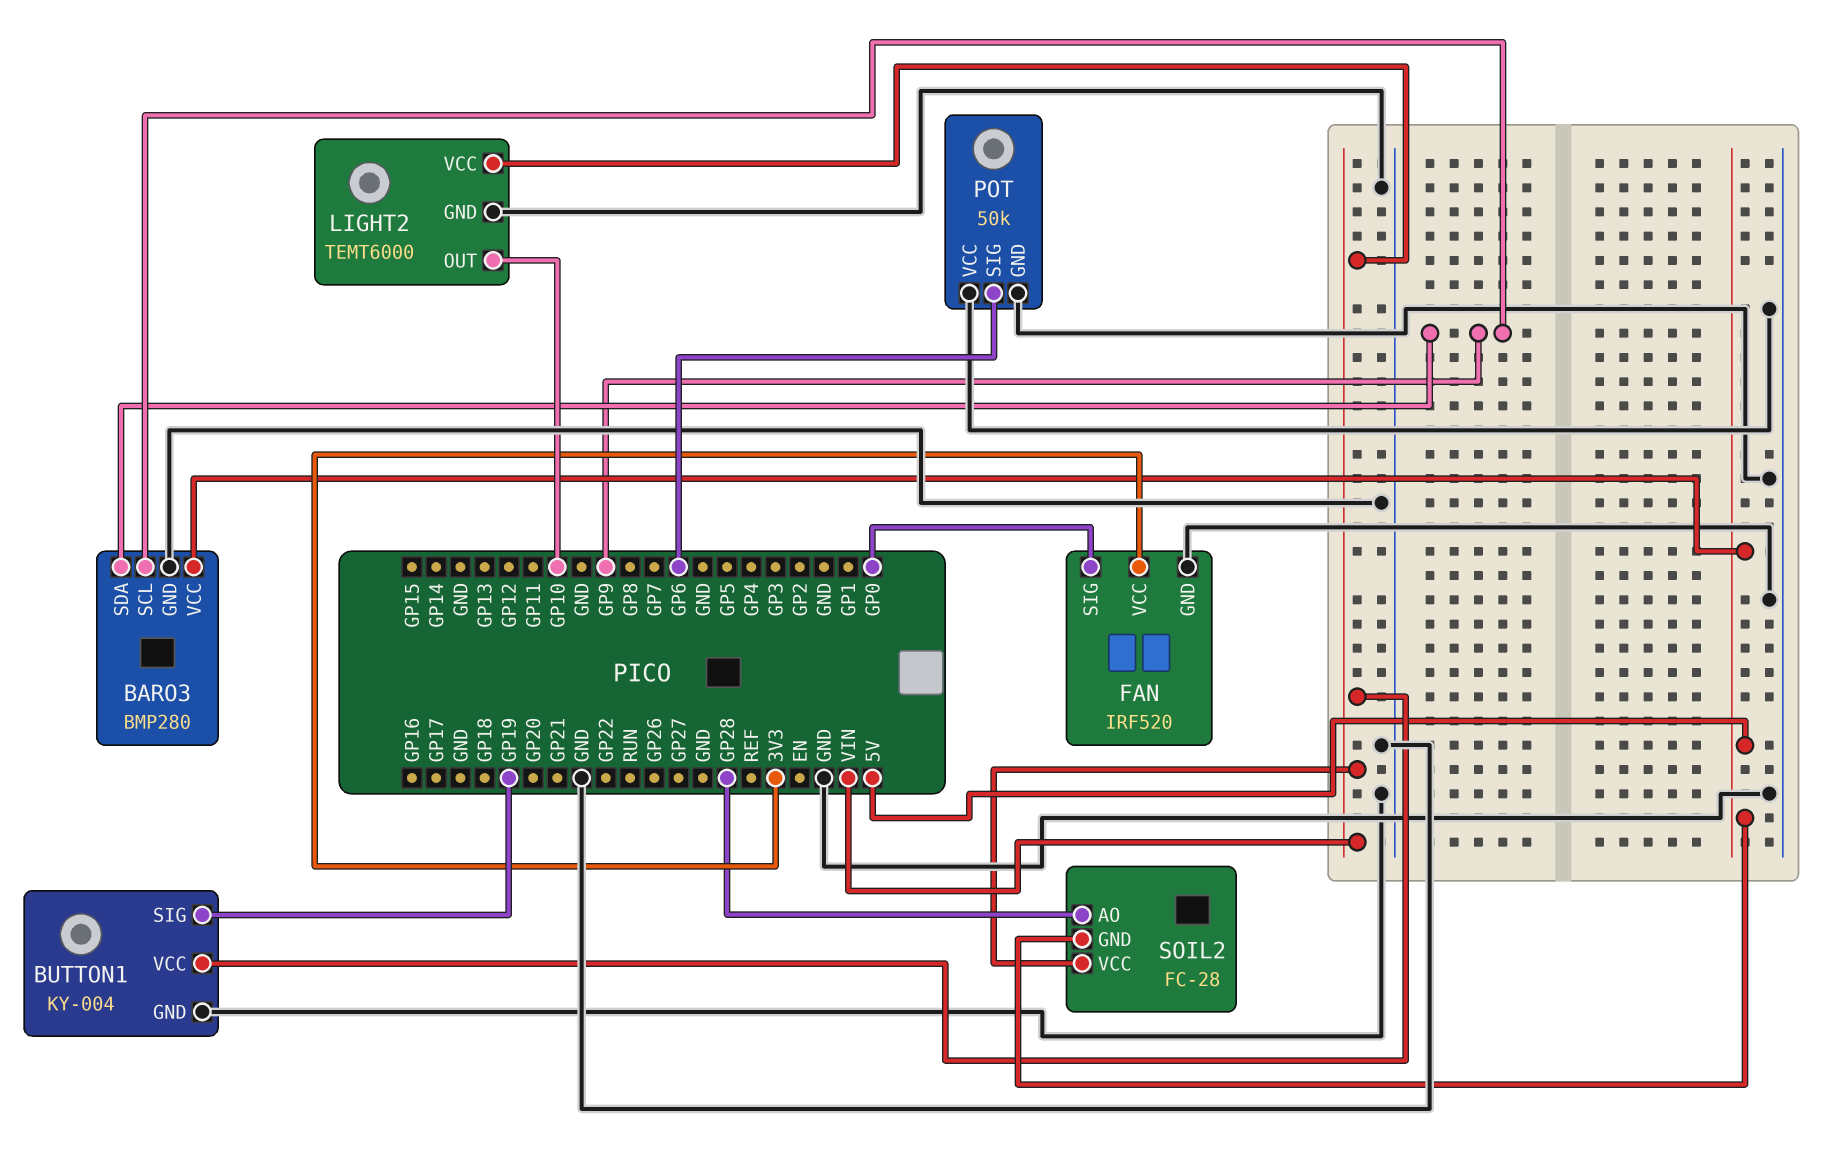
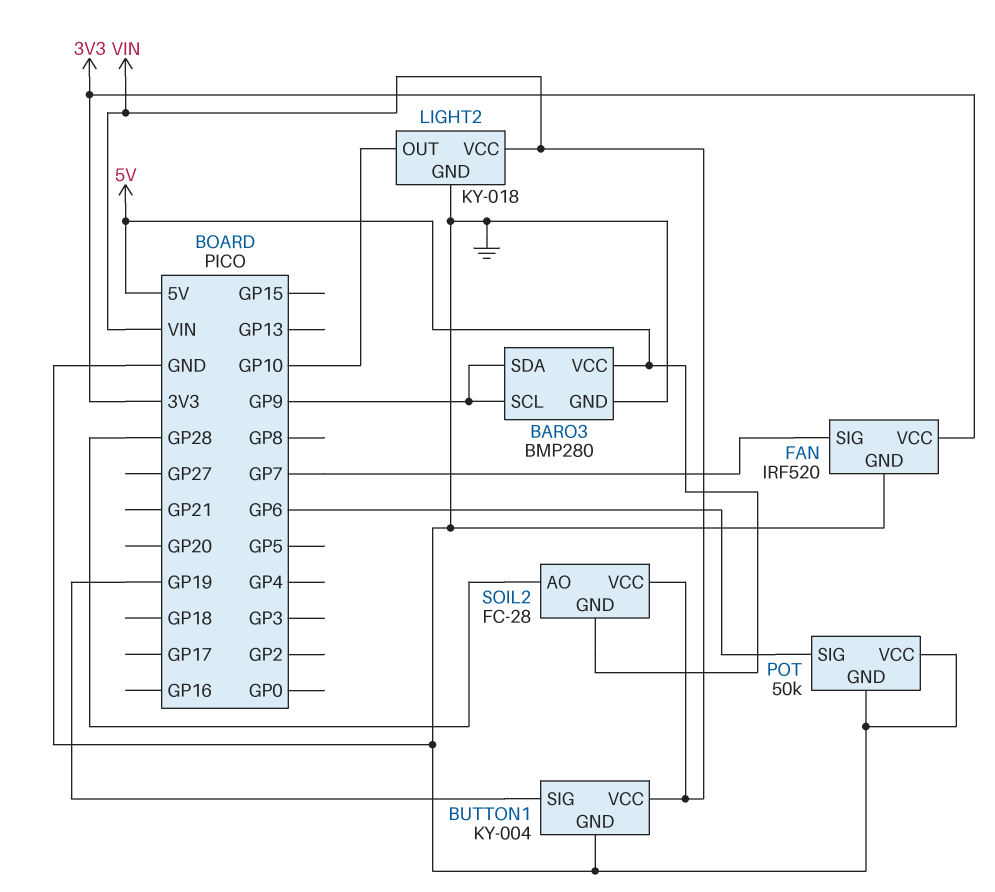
FAN pin SIG: GP0 -> GP7
LIGHT2: TEMT6000 -> KY-018

